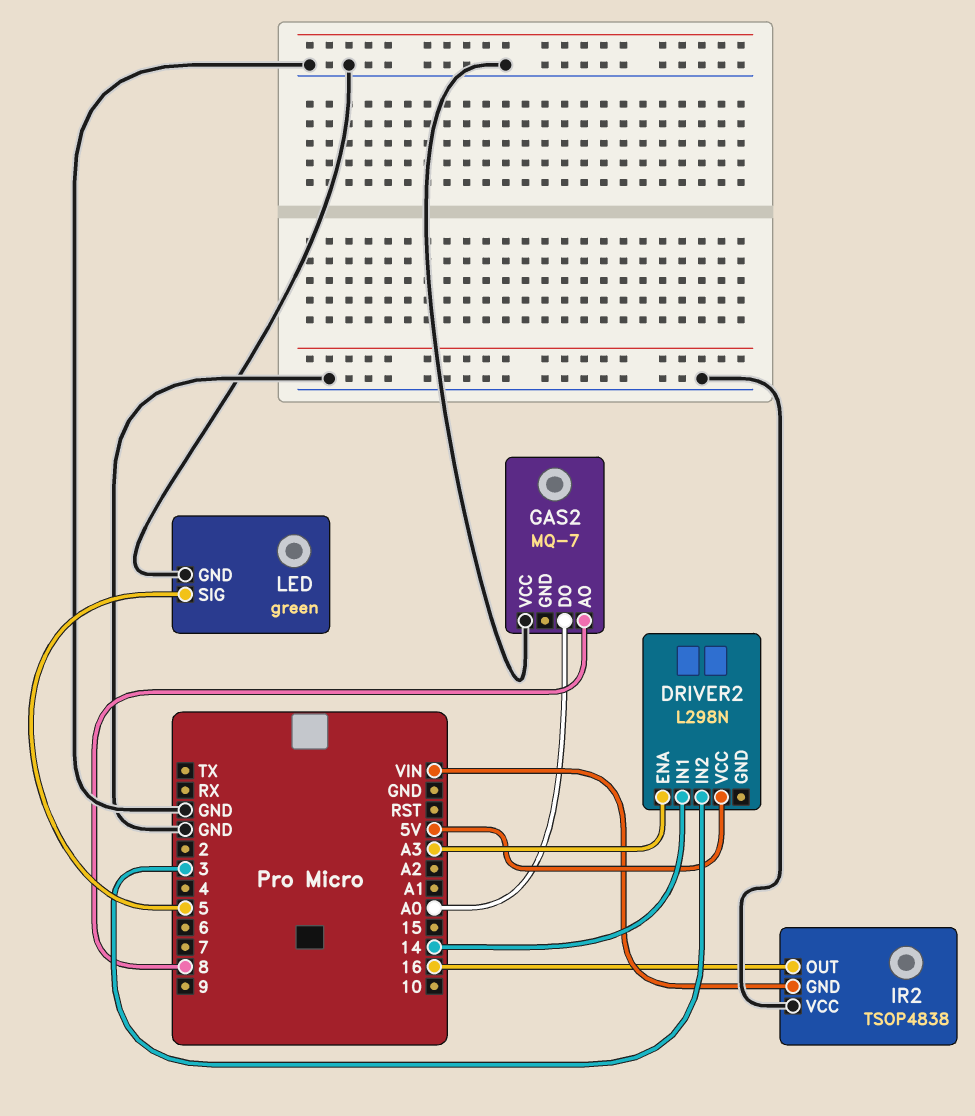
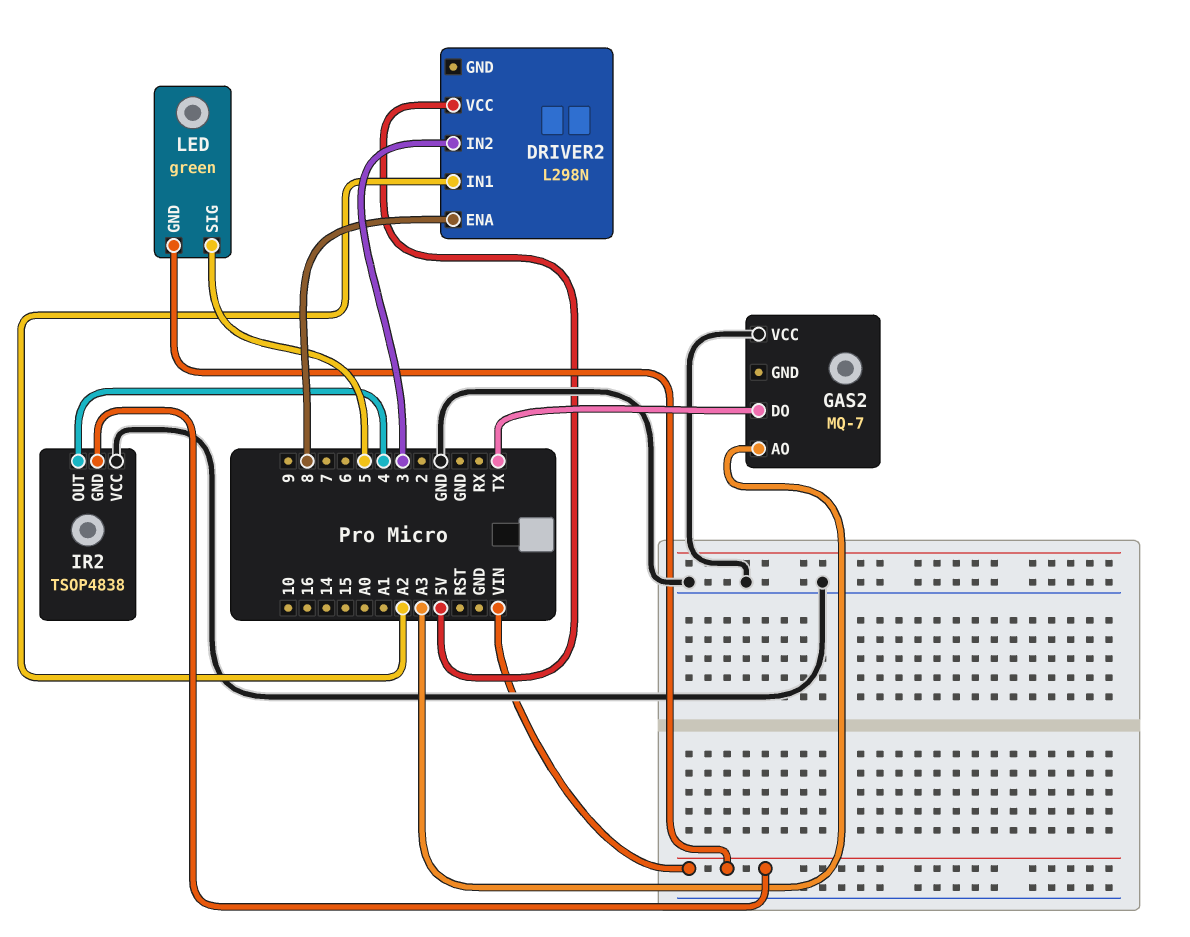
DRIVER2 pin ENA: A3 -> 8
DRIVER2 pin IN1: 14 -> A2
GAS2 pin AO: 8 -> A3
GAS2 pin DO: A0 -> TX
IR2 pin OUT: 16 -> 4
LED pin GND: GND -> VIN

